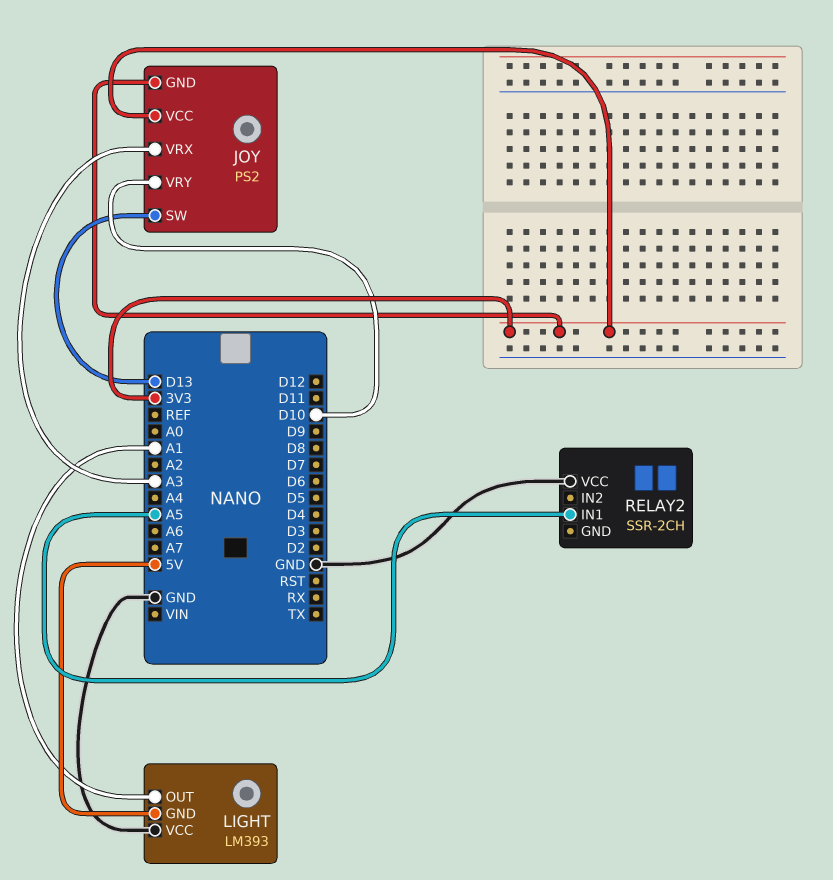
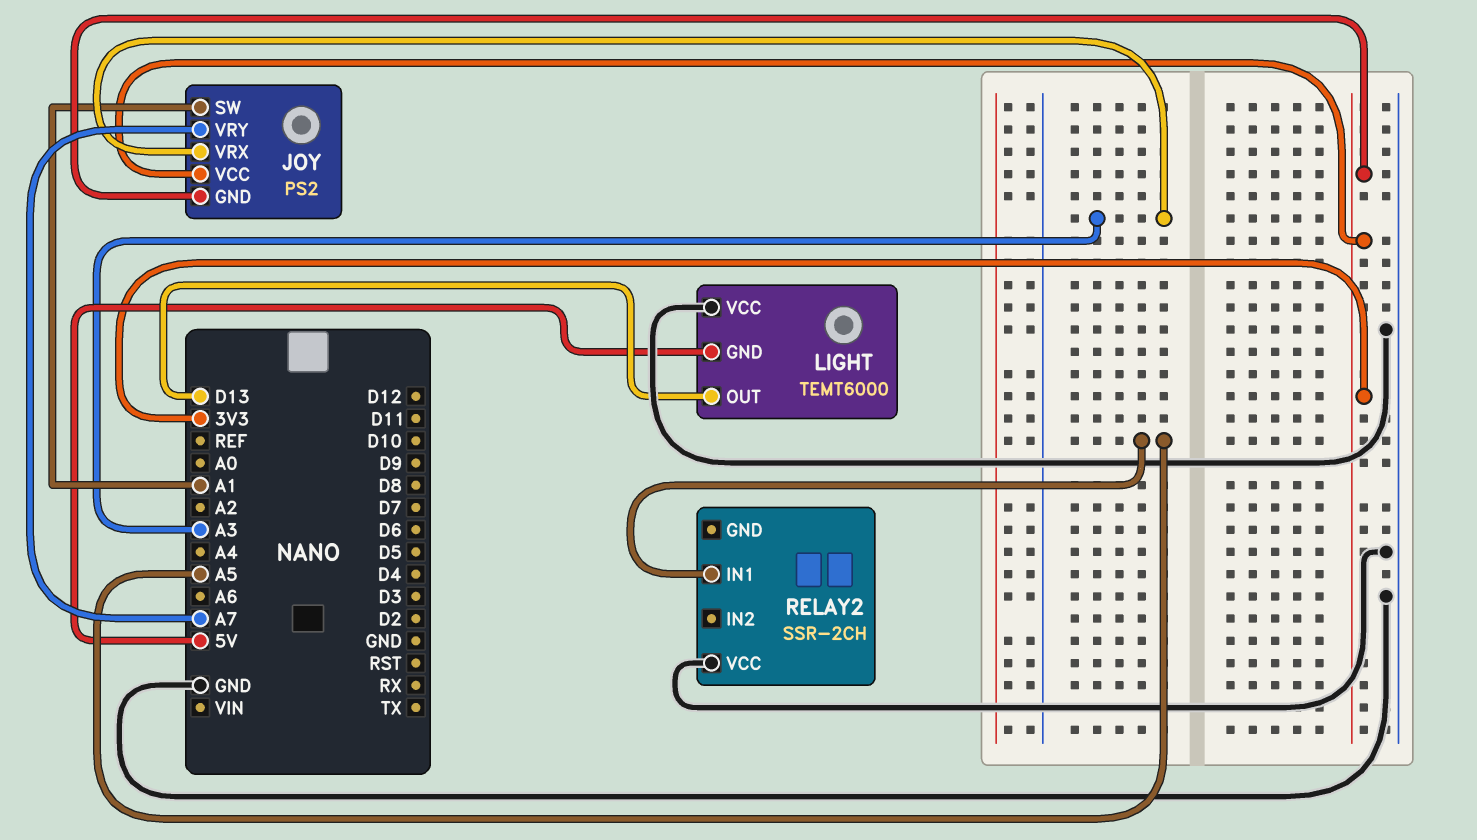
JOY pin SW: D13 -> A1
JOY pin VRY: D10 -> A7
LIGHT: LM393 -> TEMT6000
LIGHT pin OUT: A1 -> D13

